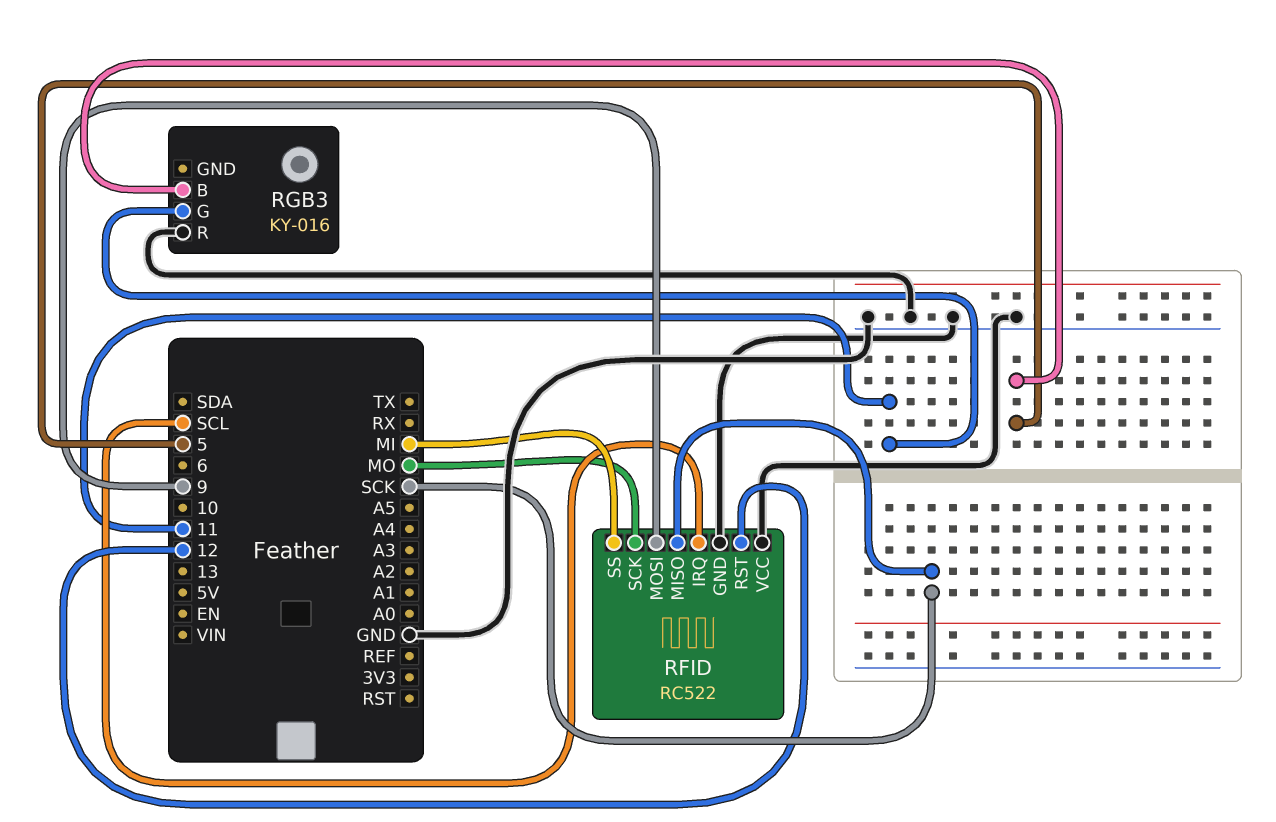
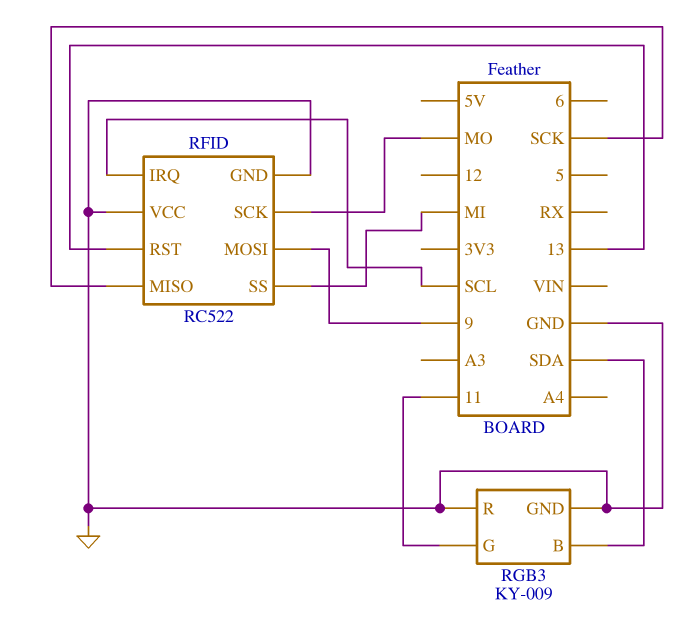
RFID pin RST: 12 -> 13
RGB3: KY-016 -> KY-009
RGB3 pin B: 5 -> SDA
RGB3 pin GND: none -> GND

